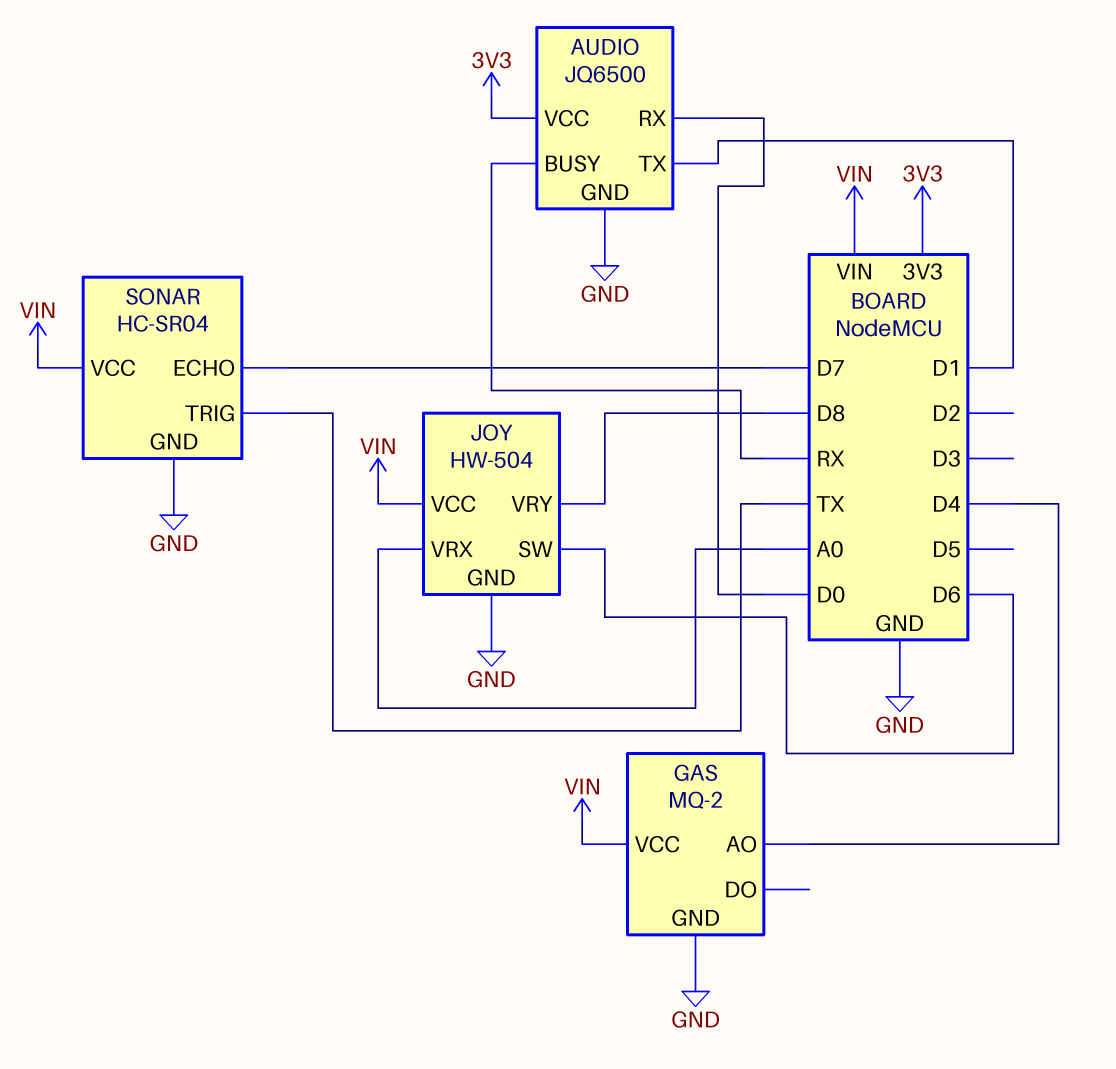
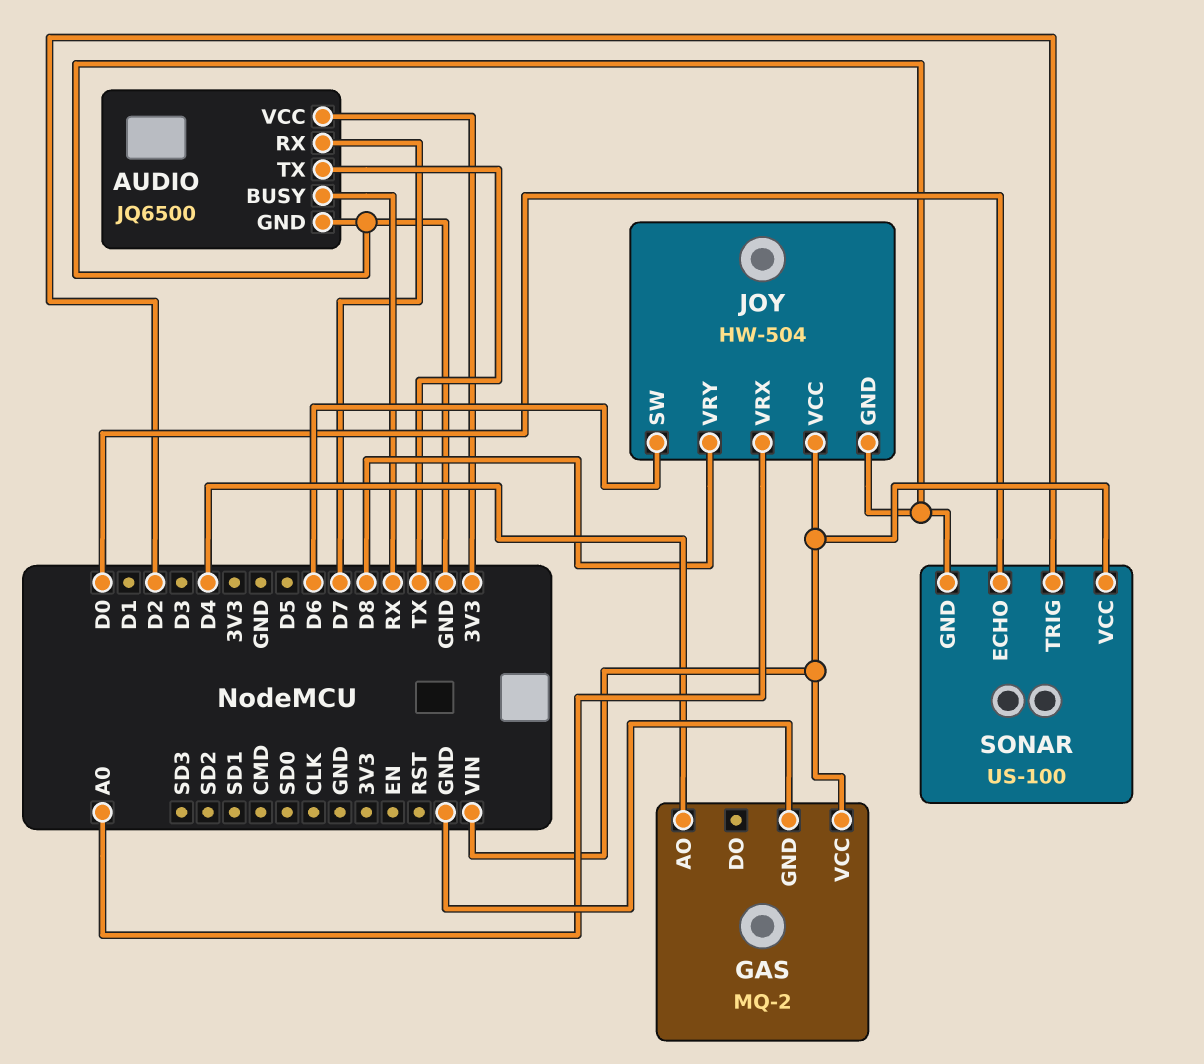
AUDIO pin RX: D0 -> D7
AUDIO pin TX: D1 -> TX
SONAR: HC-SR04 -> US-100
SONAR pin ECHO: D7 -> D0
SONAR pin TRIG: TX -> D2

